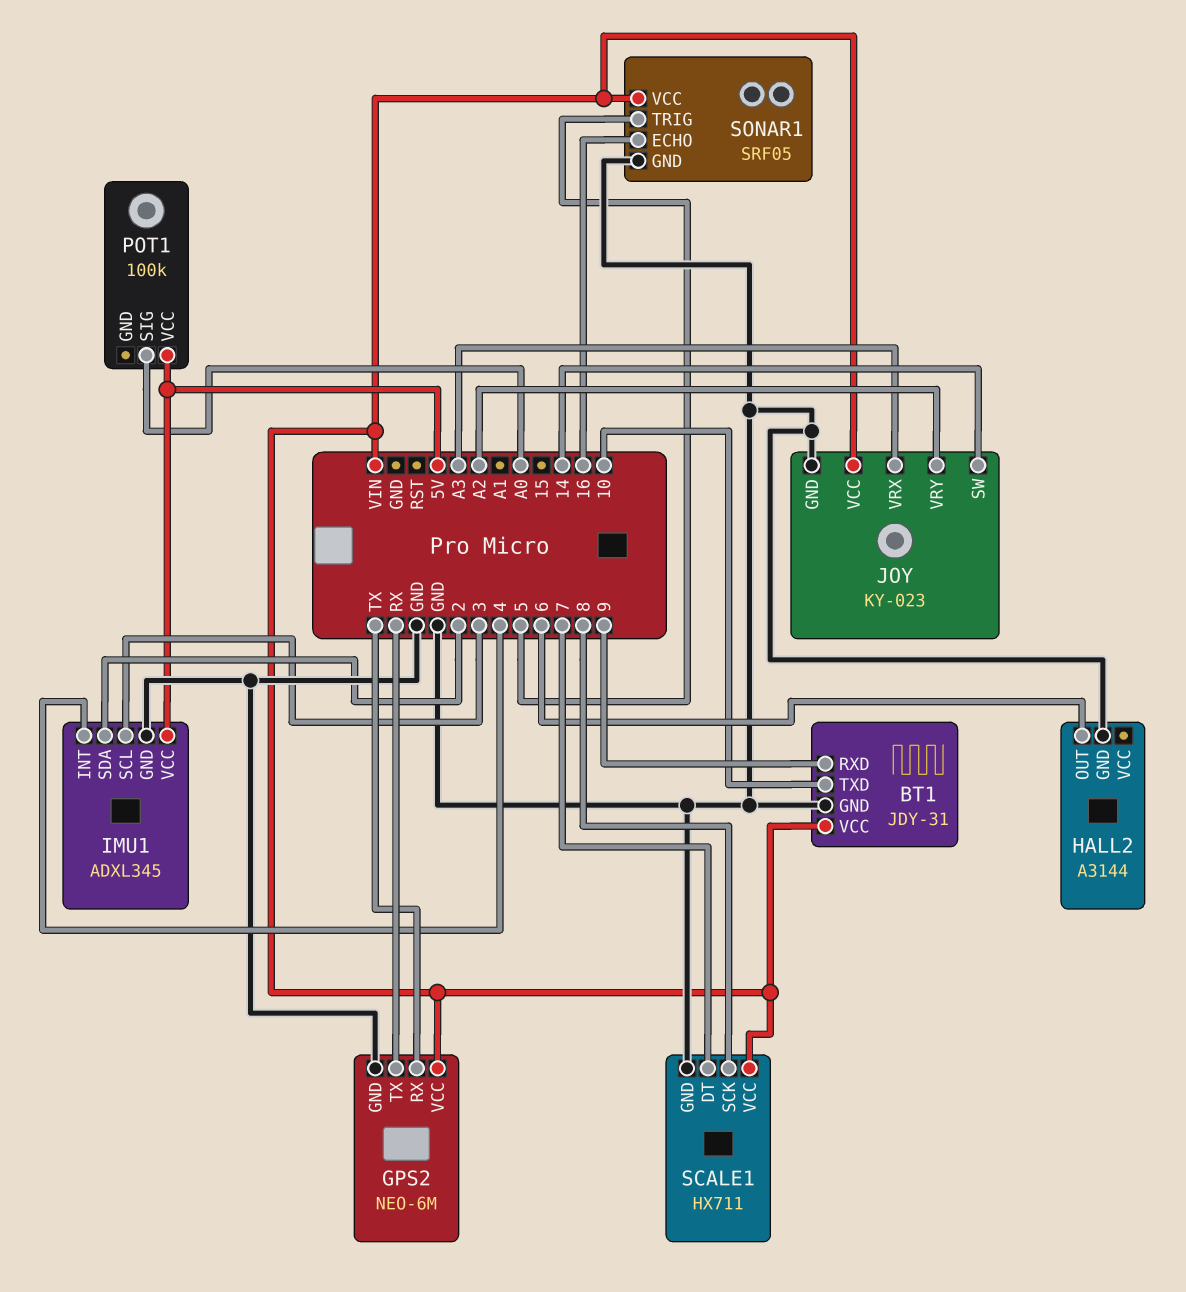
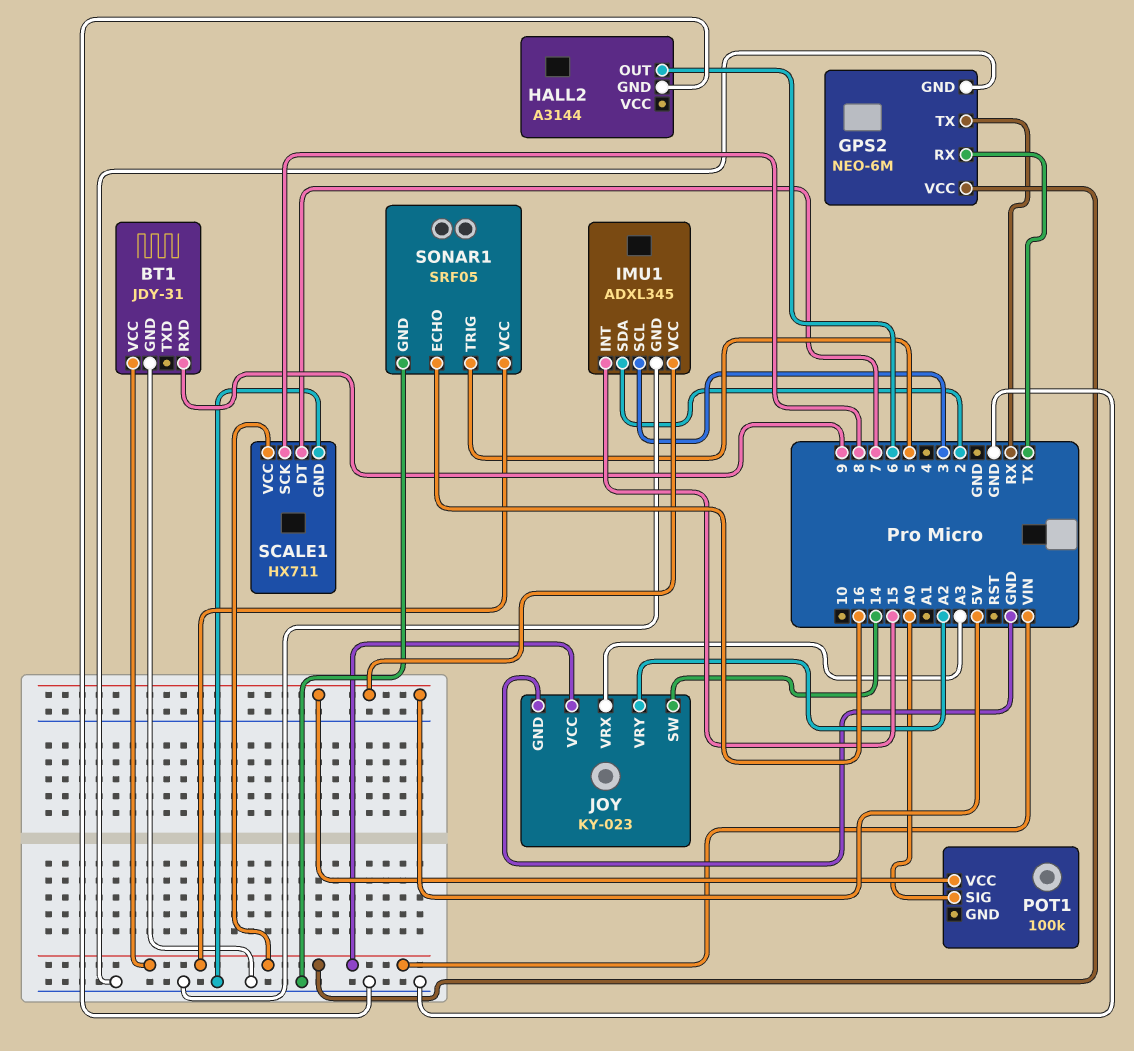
BT1 pin TXD: 10 -> none
IMU1 pin INT: 4 -> 15

